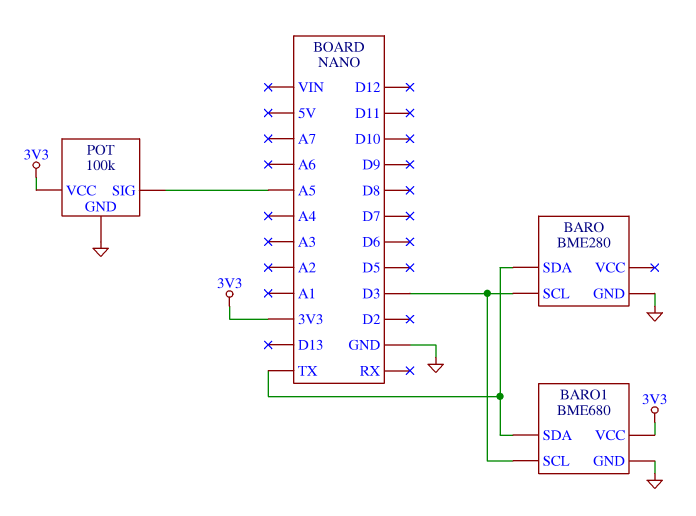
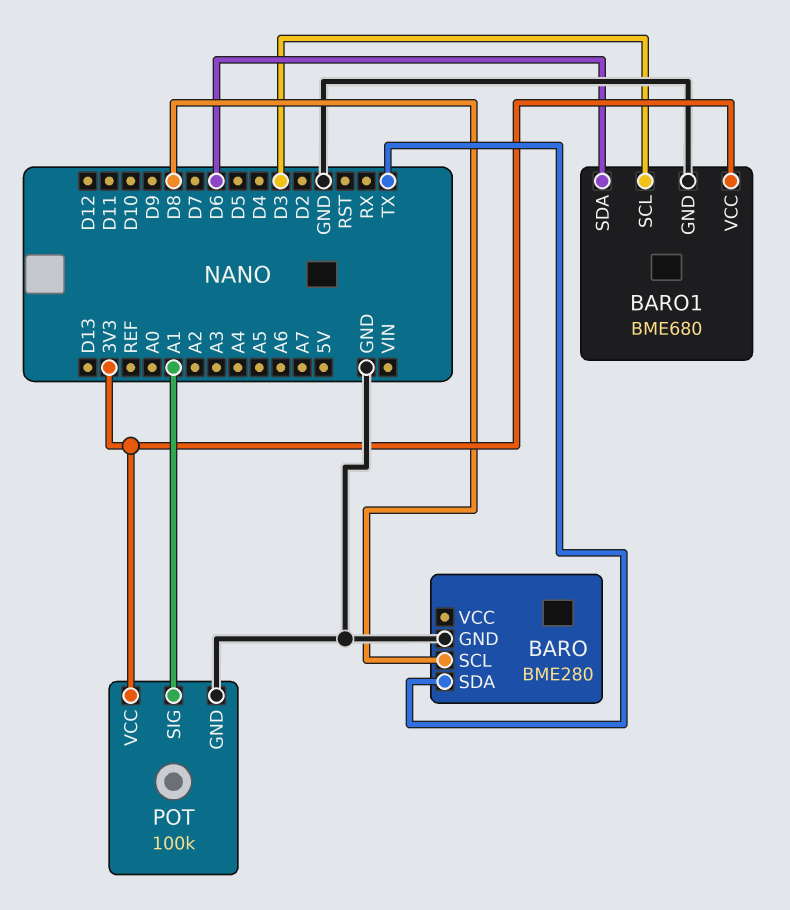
BARO pin SCL: D3 -> D8
BARO1 pin SDA: TX -> D6
POT pin SIG: A5 -> A1

